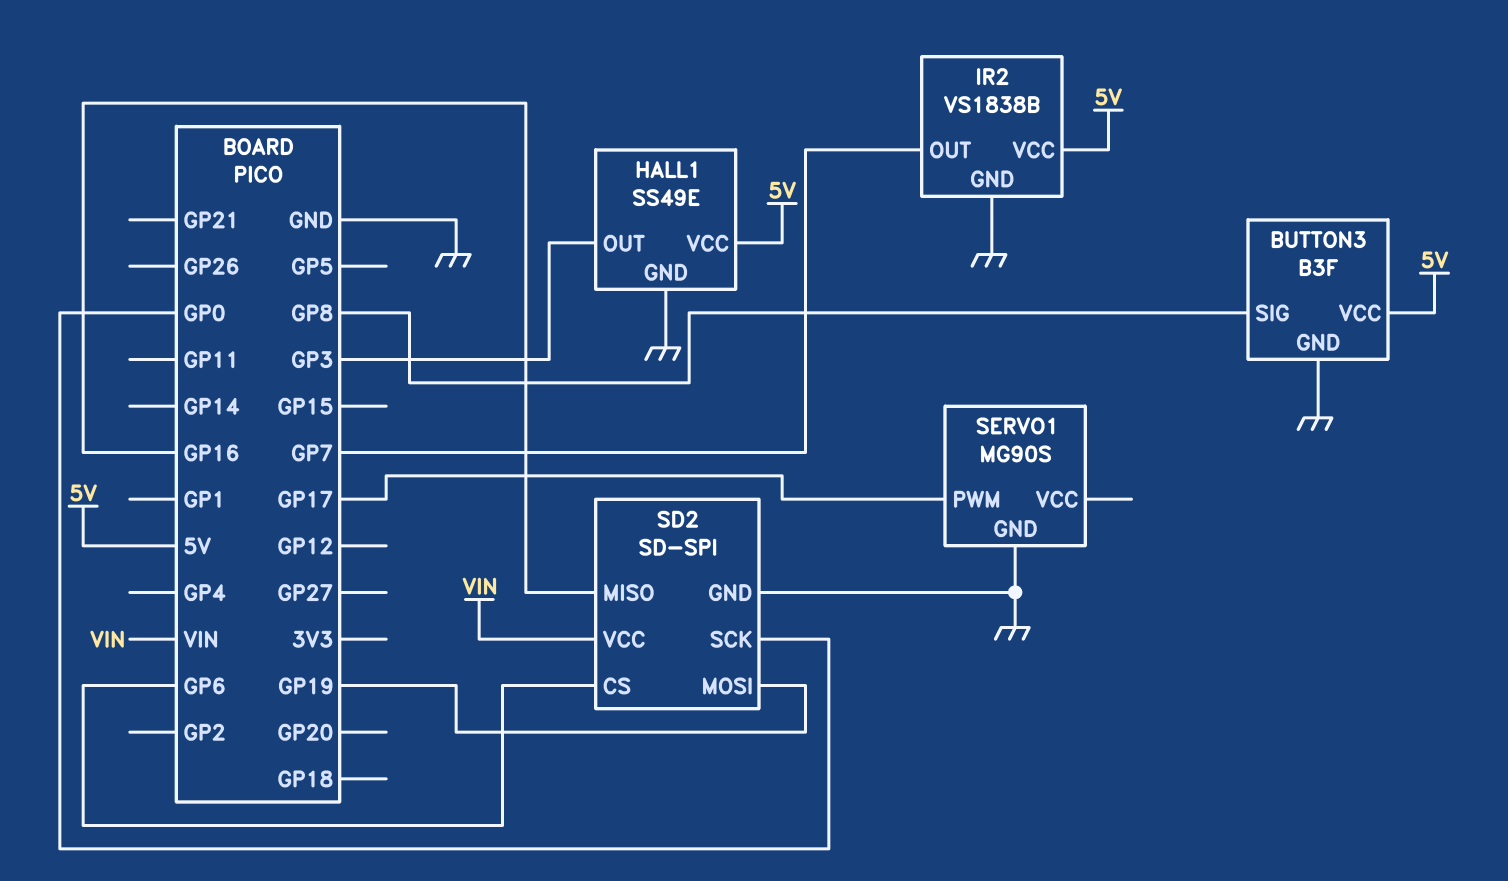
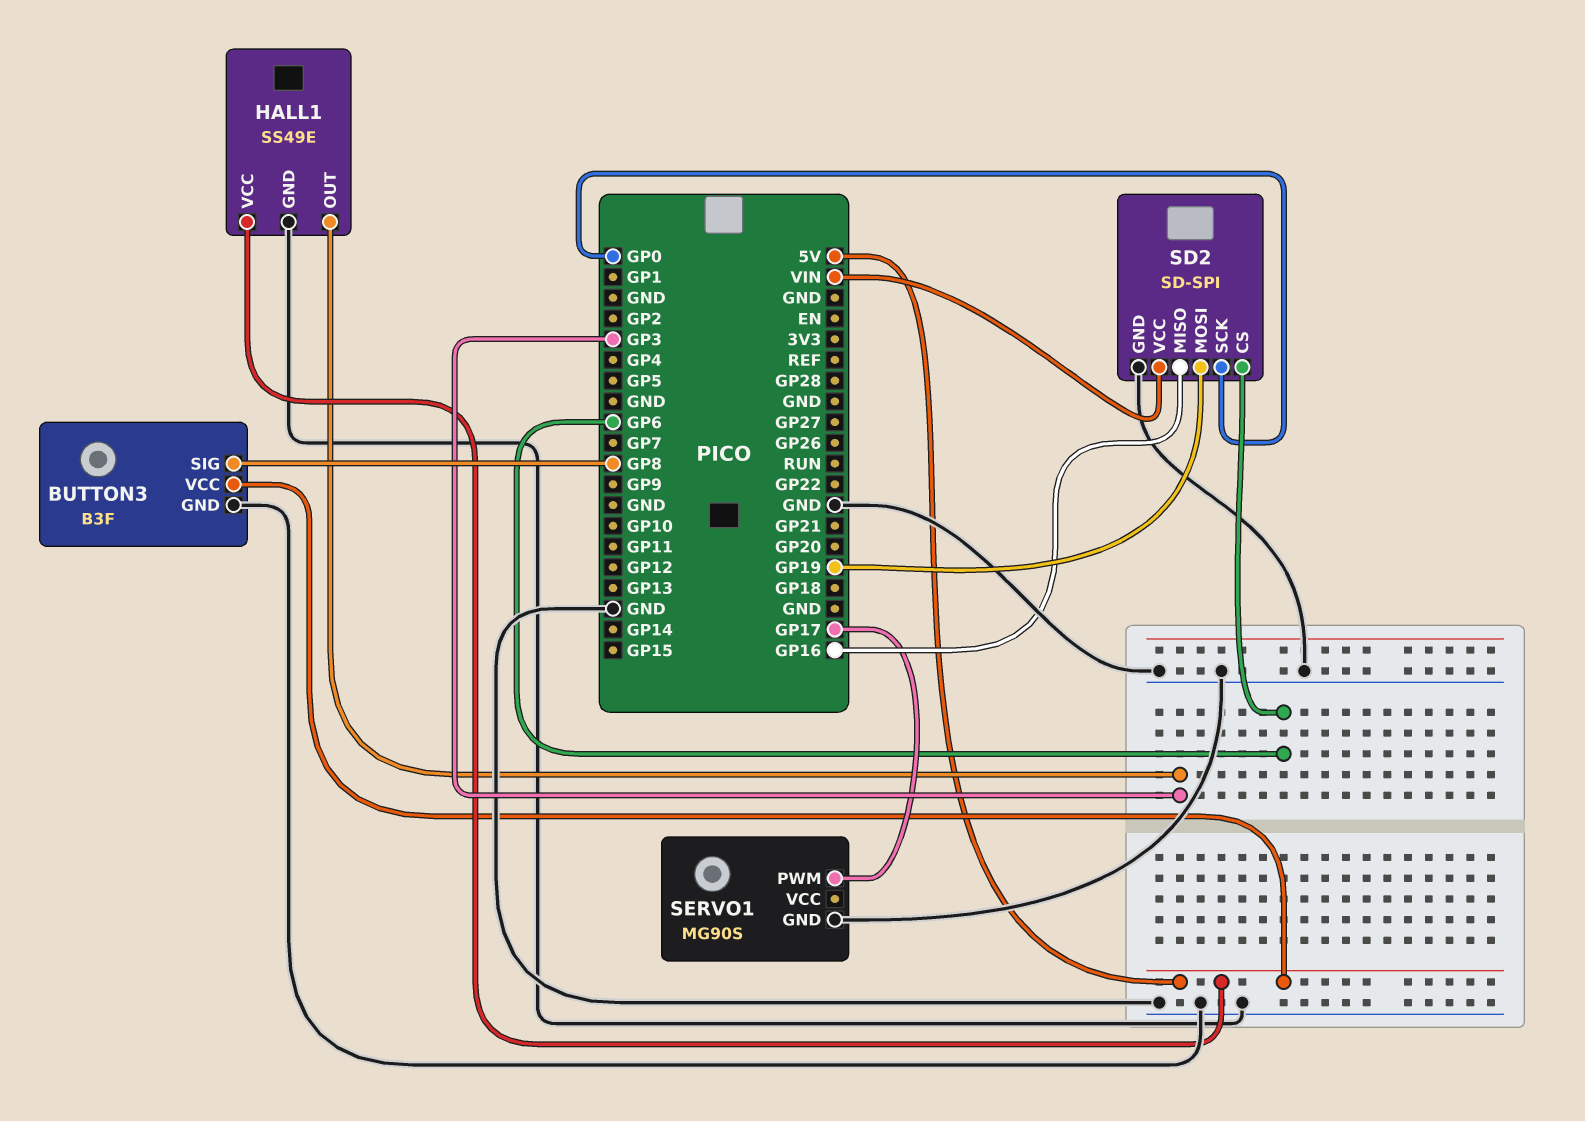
IR2: VS1838B -> none
IR2 pin GND: GND -> none
IR2 pin OUT: GP7 -> none
IR2 pin VCC: 5V -> none

